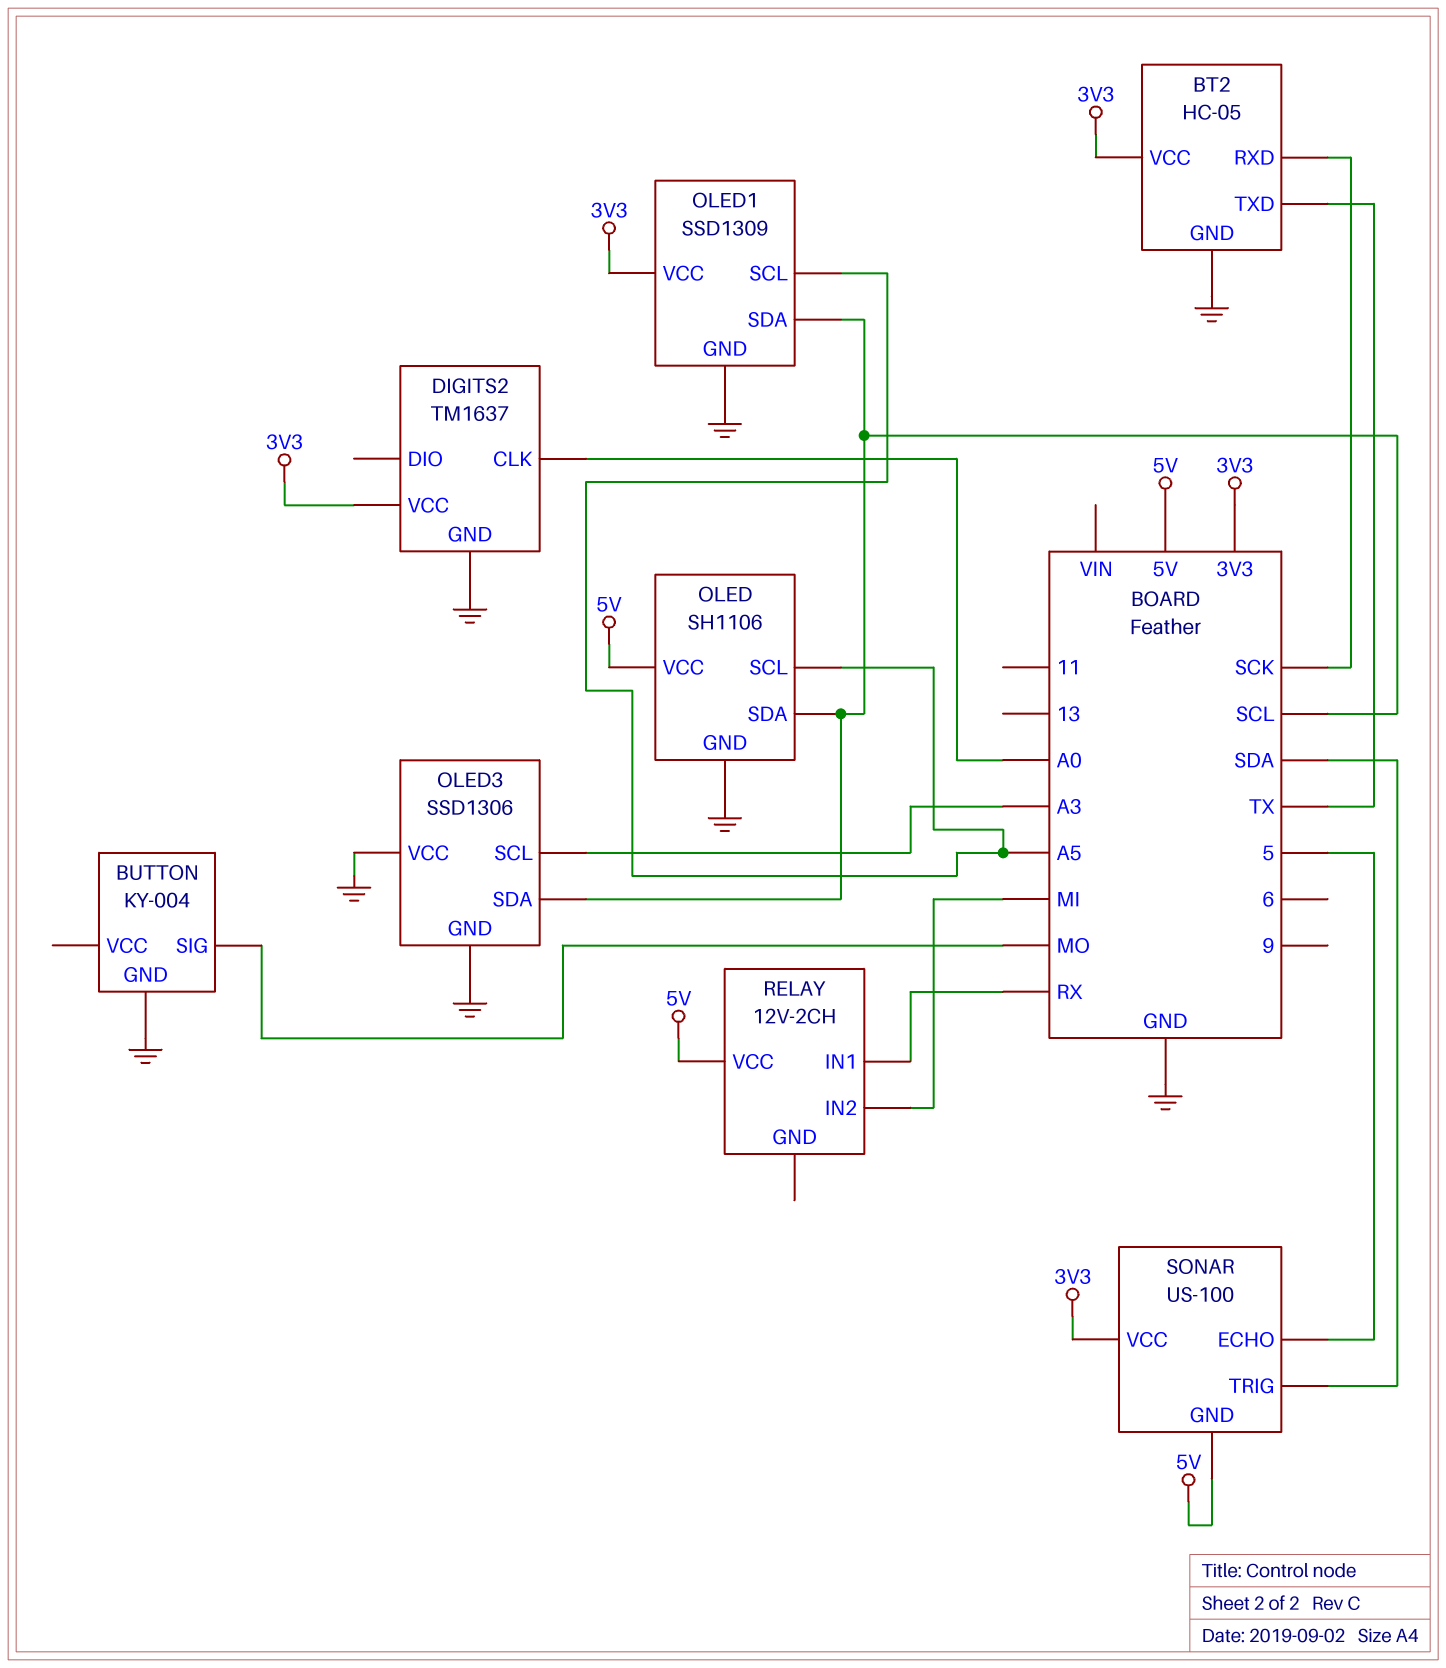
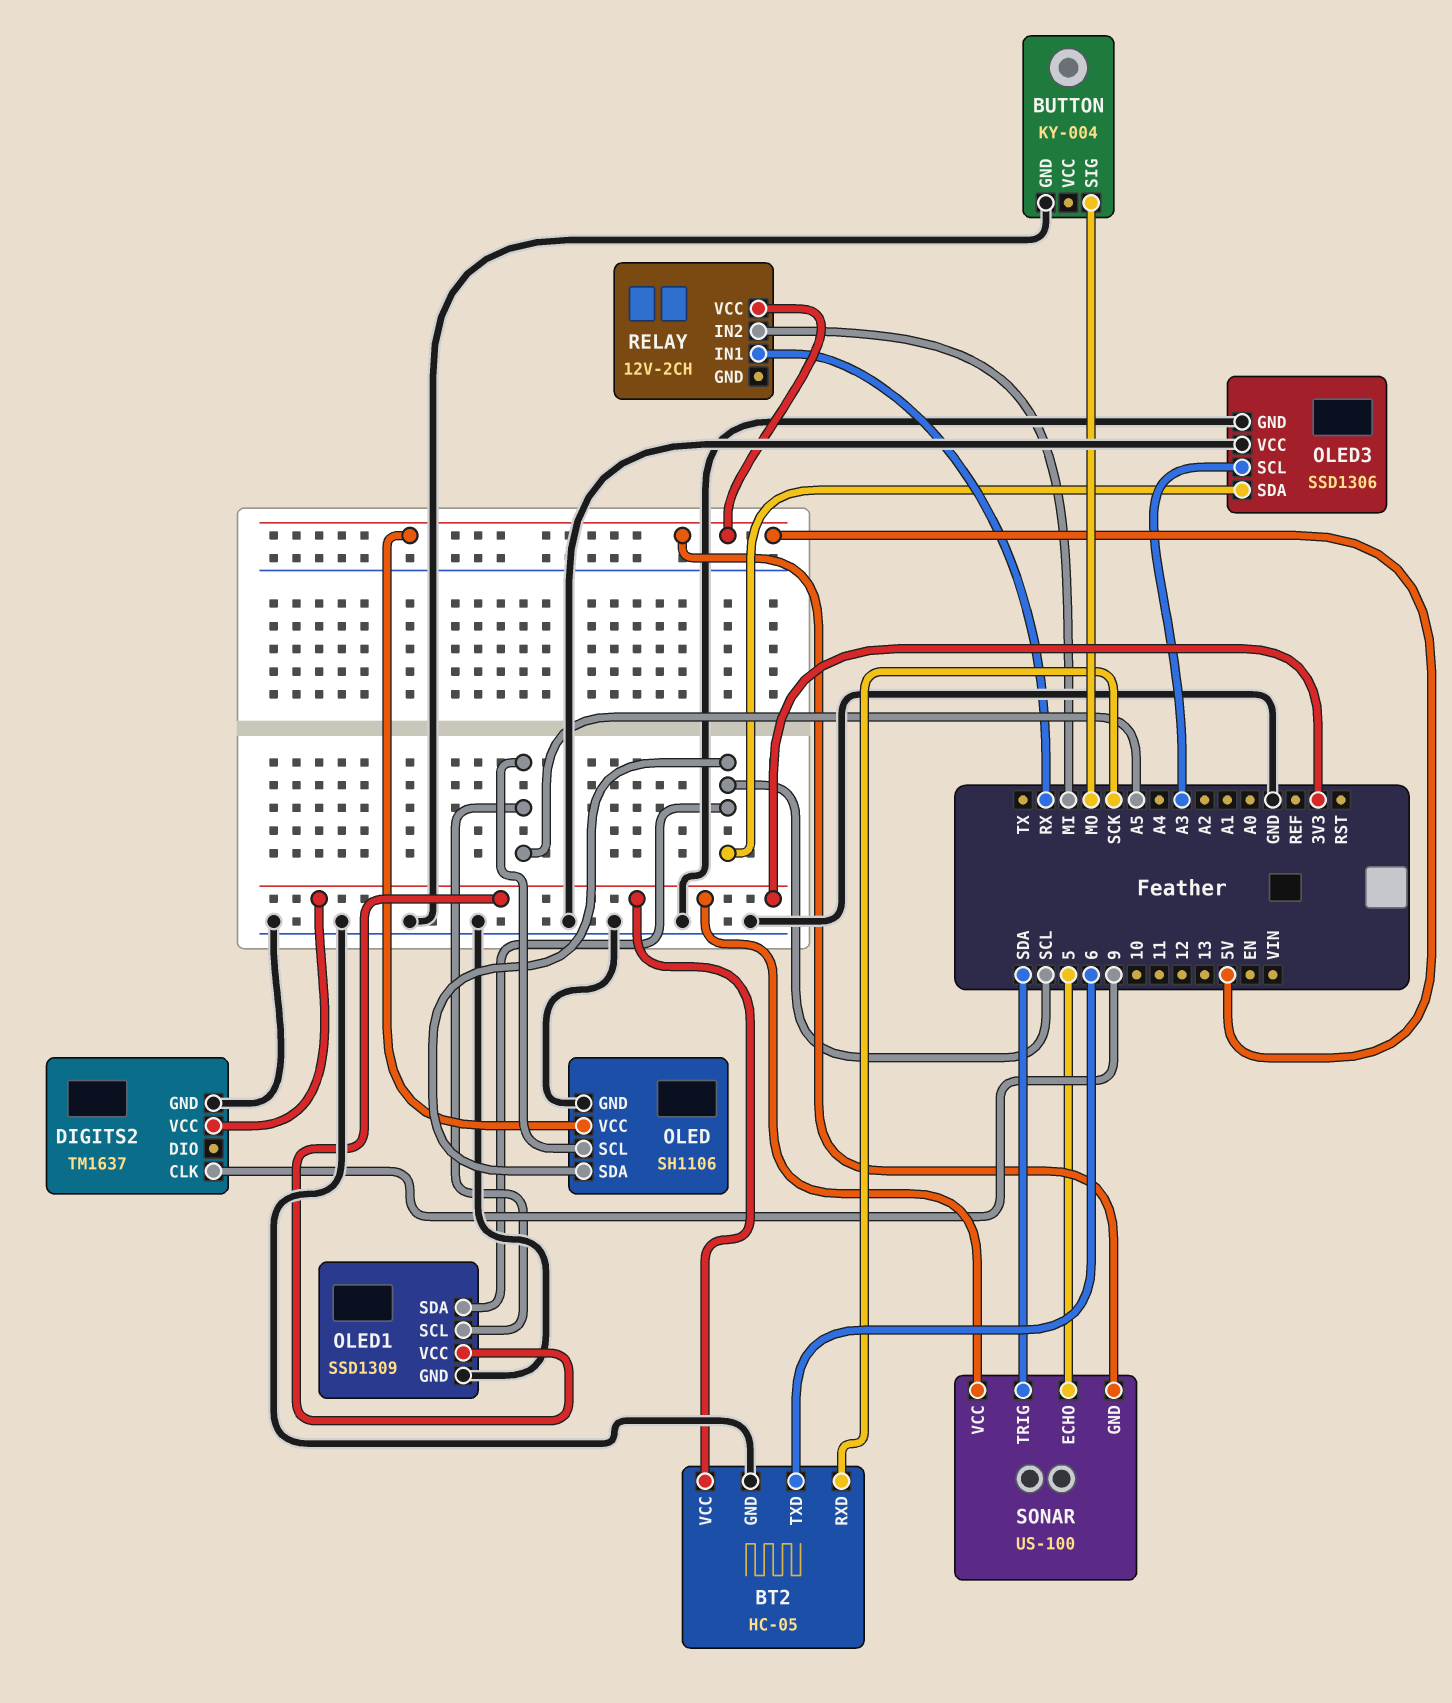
BT2 pin TXD: TX -> 6
DIGITS2 pin CLK: A0 -> 9

